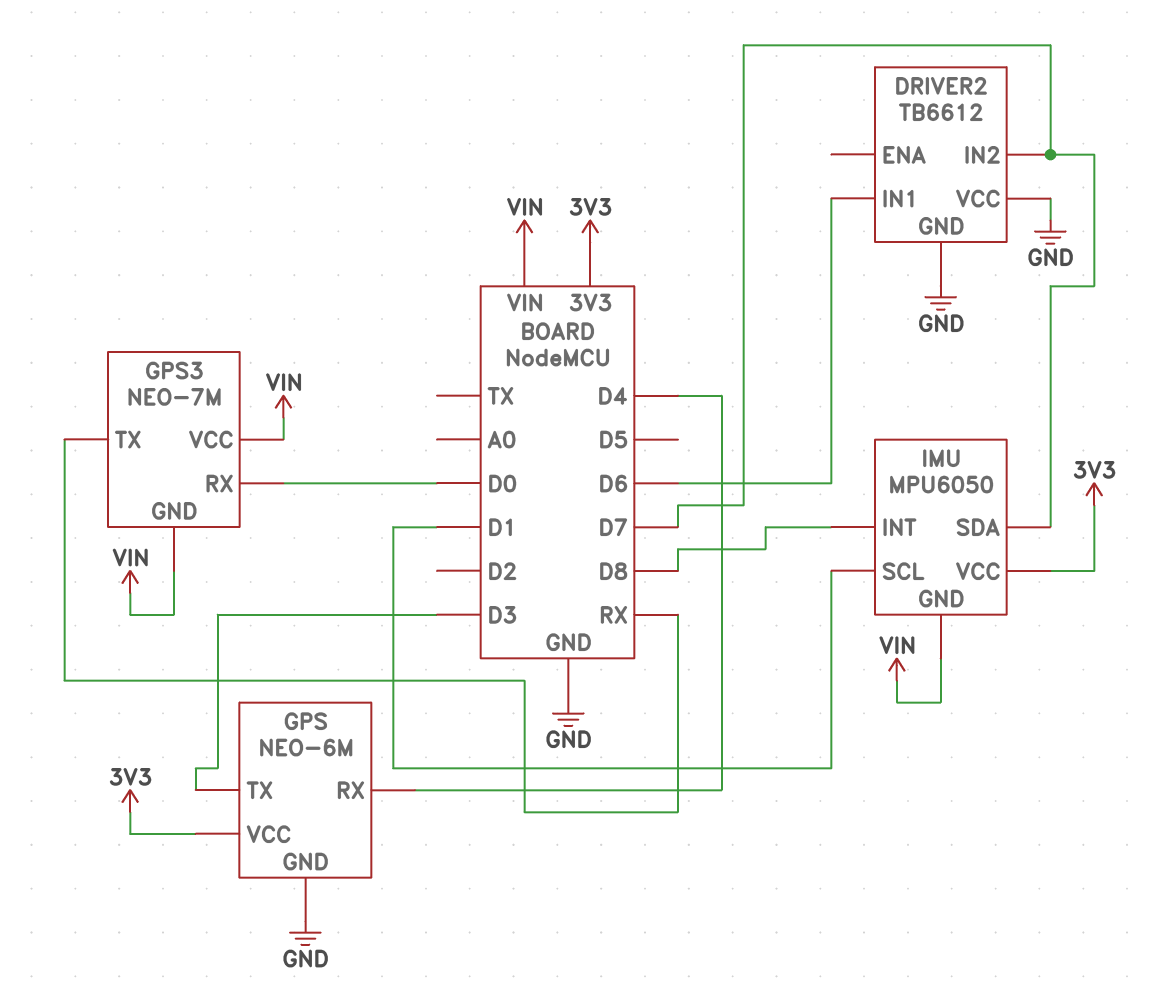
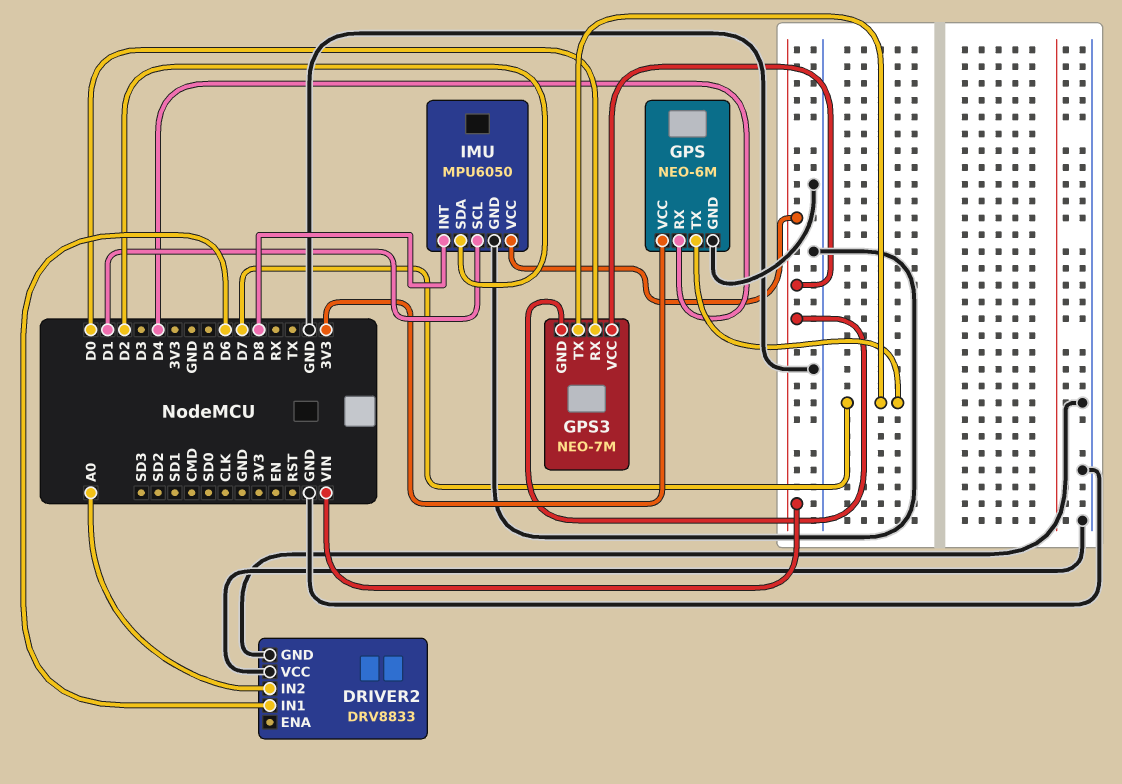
DRIVER2: TB6612 -> DRV8833
DRIVER2 pin IN2: D7 -> A0
GPS pin TX: D3 -> D7
GPS3 pin TX: RX -> D7
IMU pin GND: VIN -> GND
IMU pin SDA: D7 -> D2
IMU pin VCC: 3V3 -> VIN

